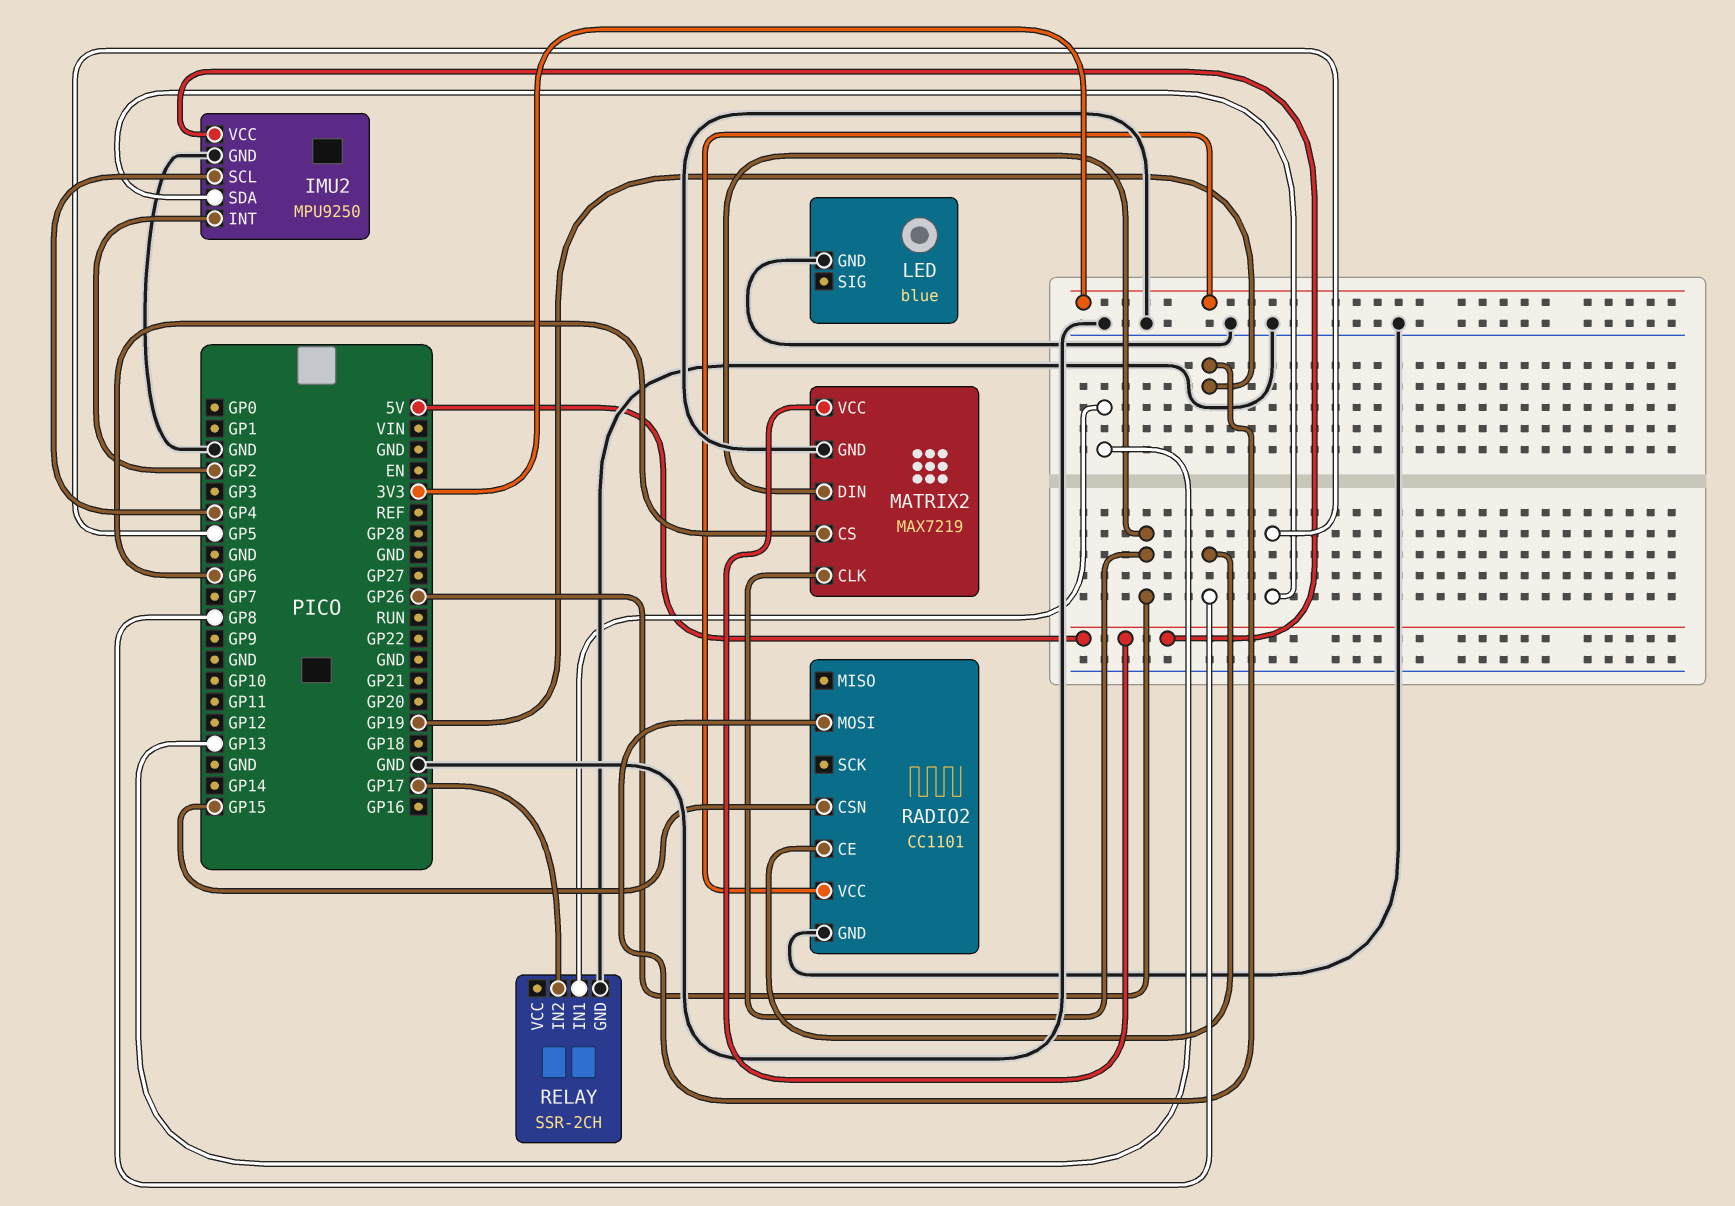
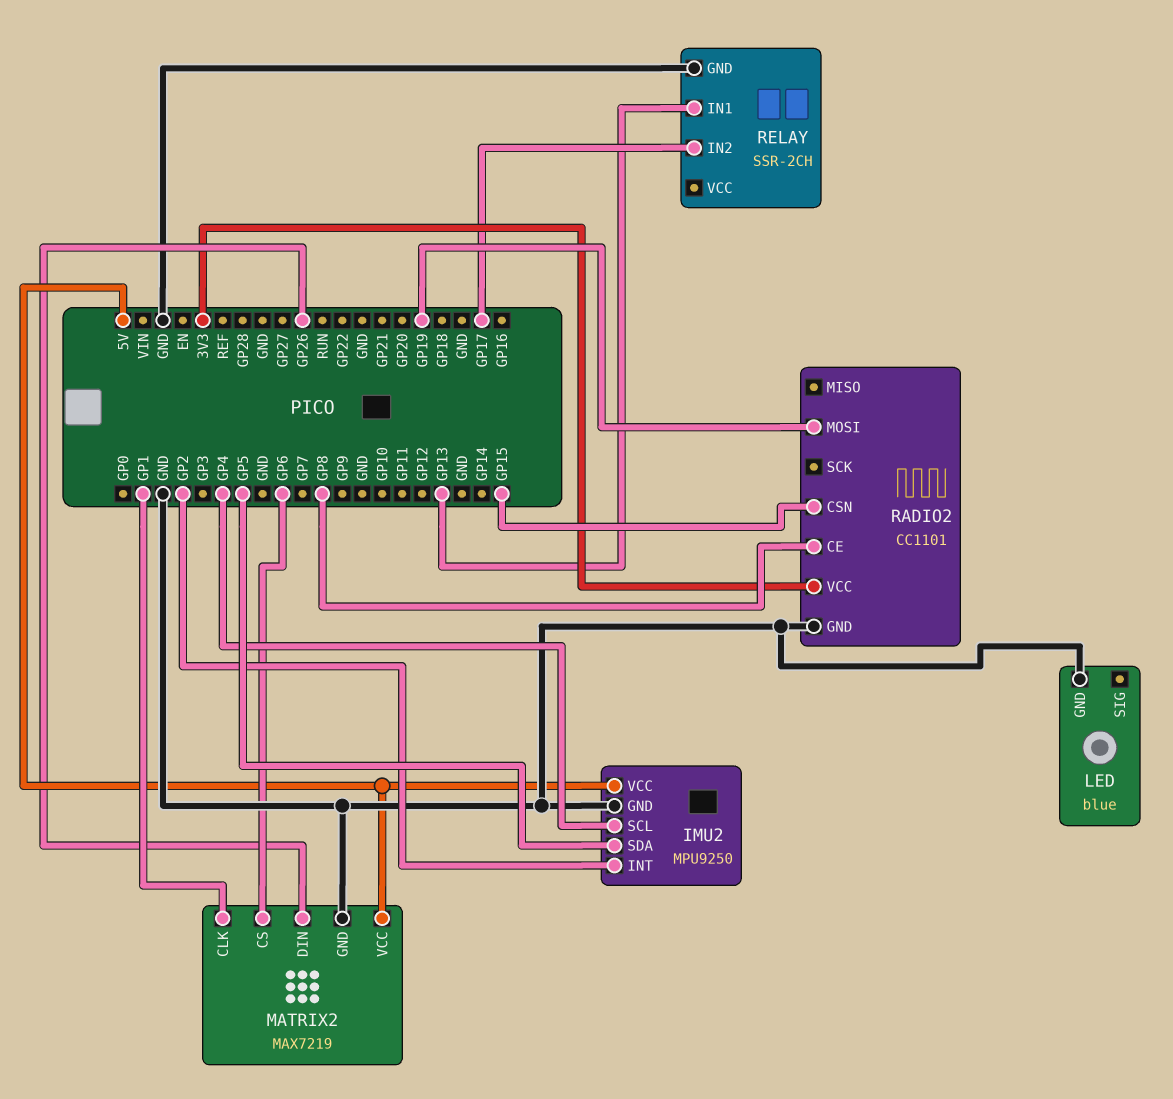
MATRIX2 pin CLK: GP26 -> GP1

